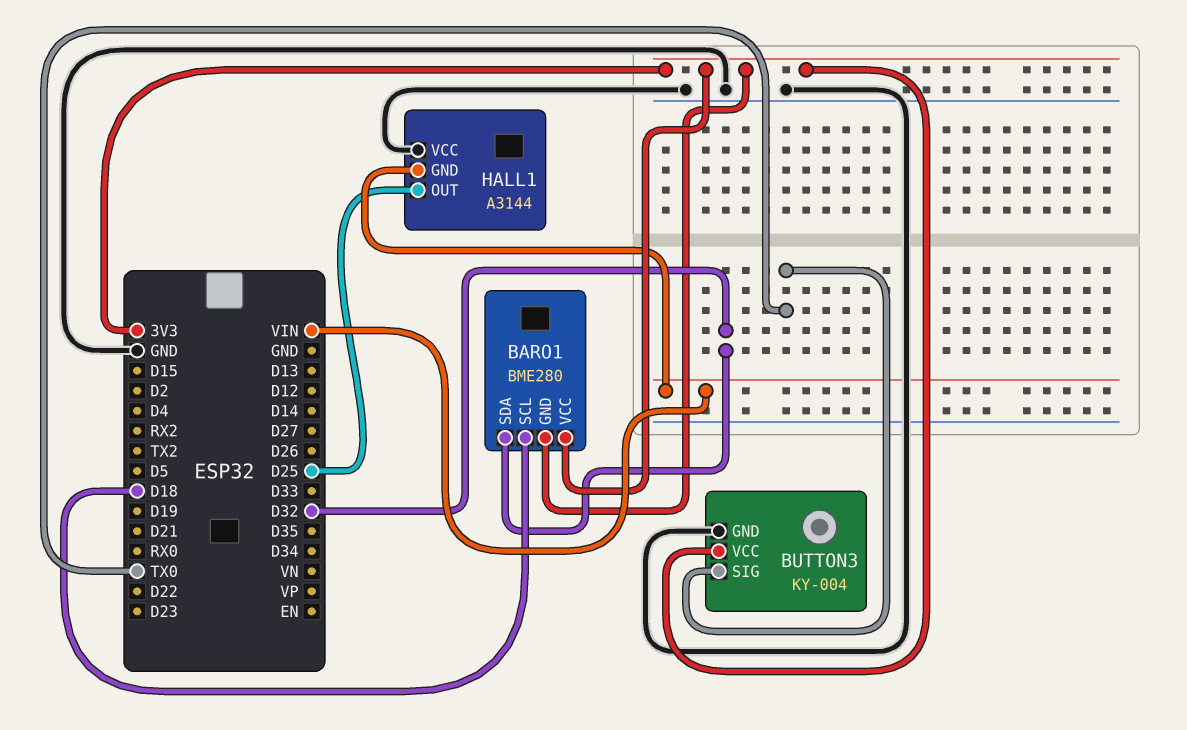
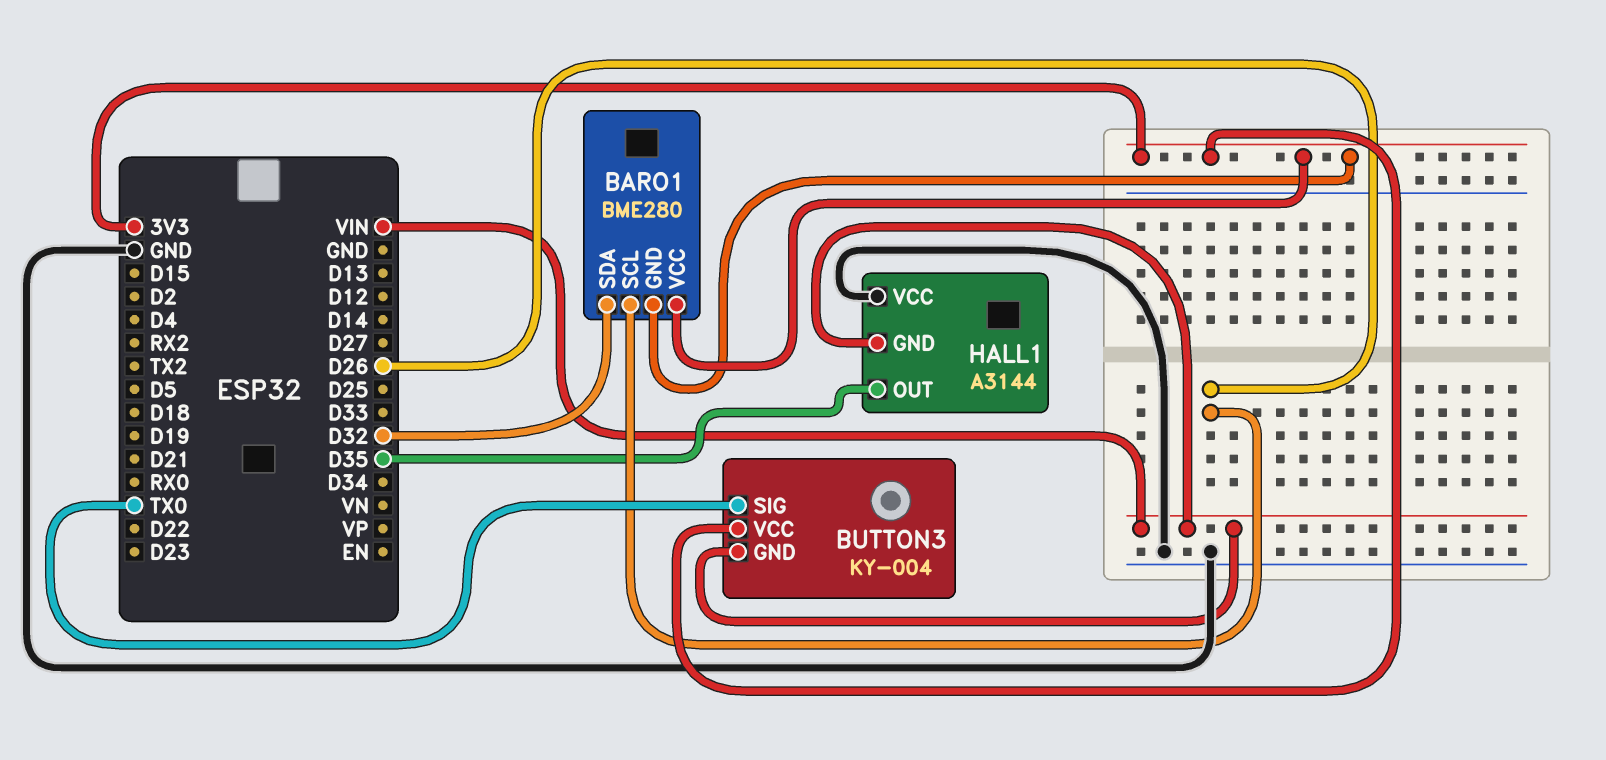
BARO1 pin SCL: D18 -> D26
BUTTON3 pin GND: GND -> VIN
HALL1 pin OUT: D25 -> D35

